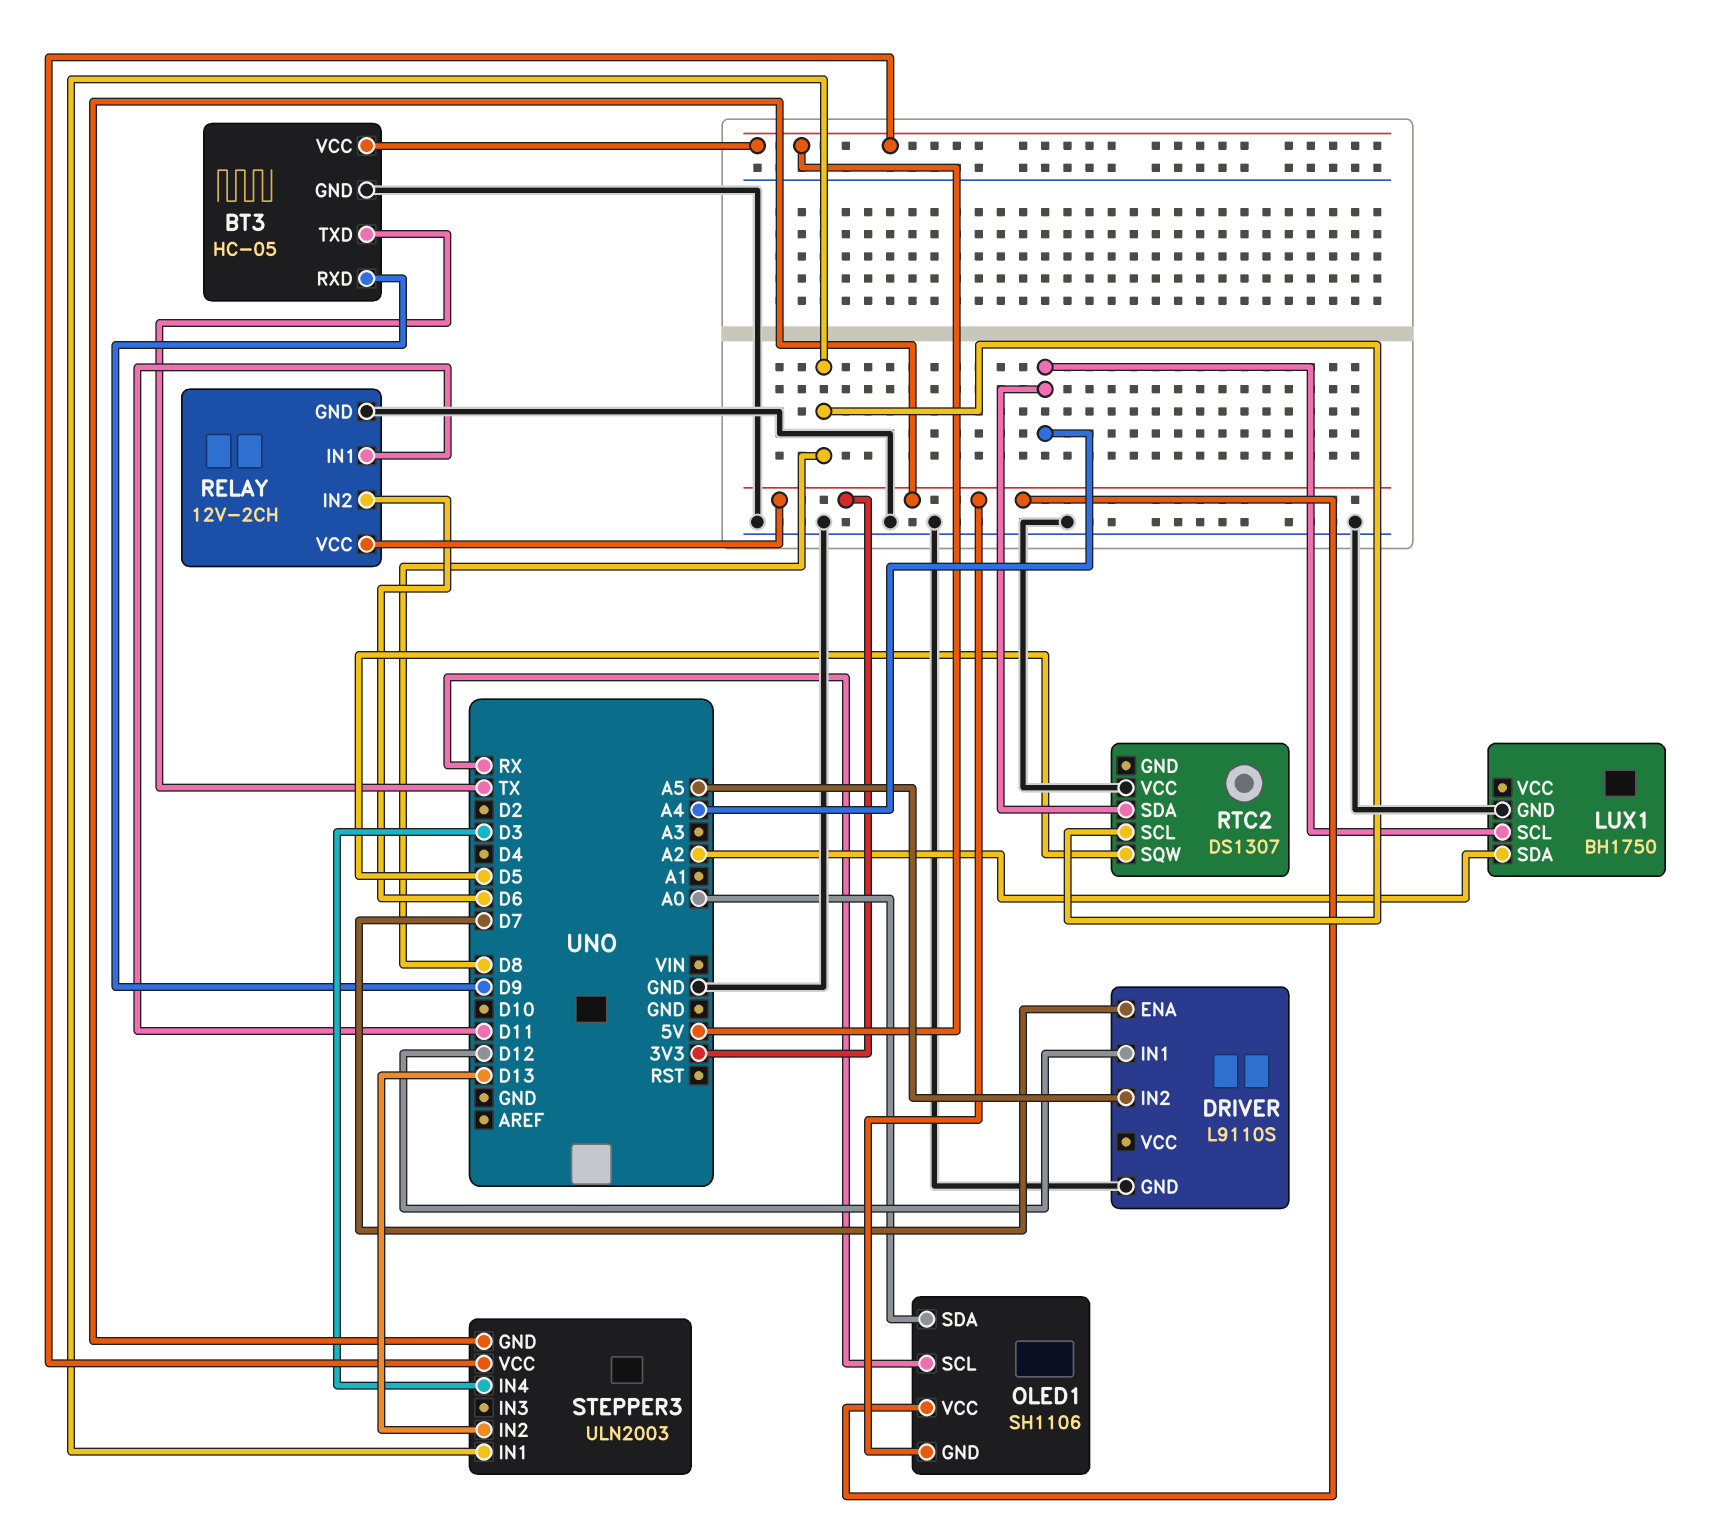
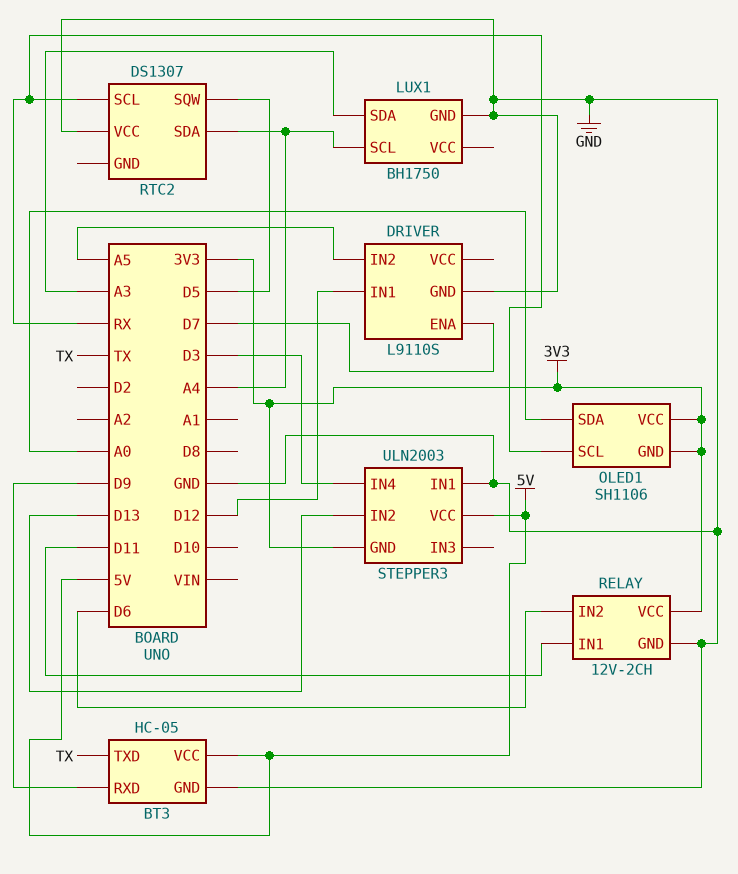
LUX1 pin SDA: A2 -> A3
RTC2 pin SCL: D8 -> RX
STEPPER3 pin IN1: D8 -> GND

